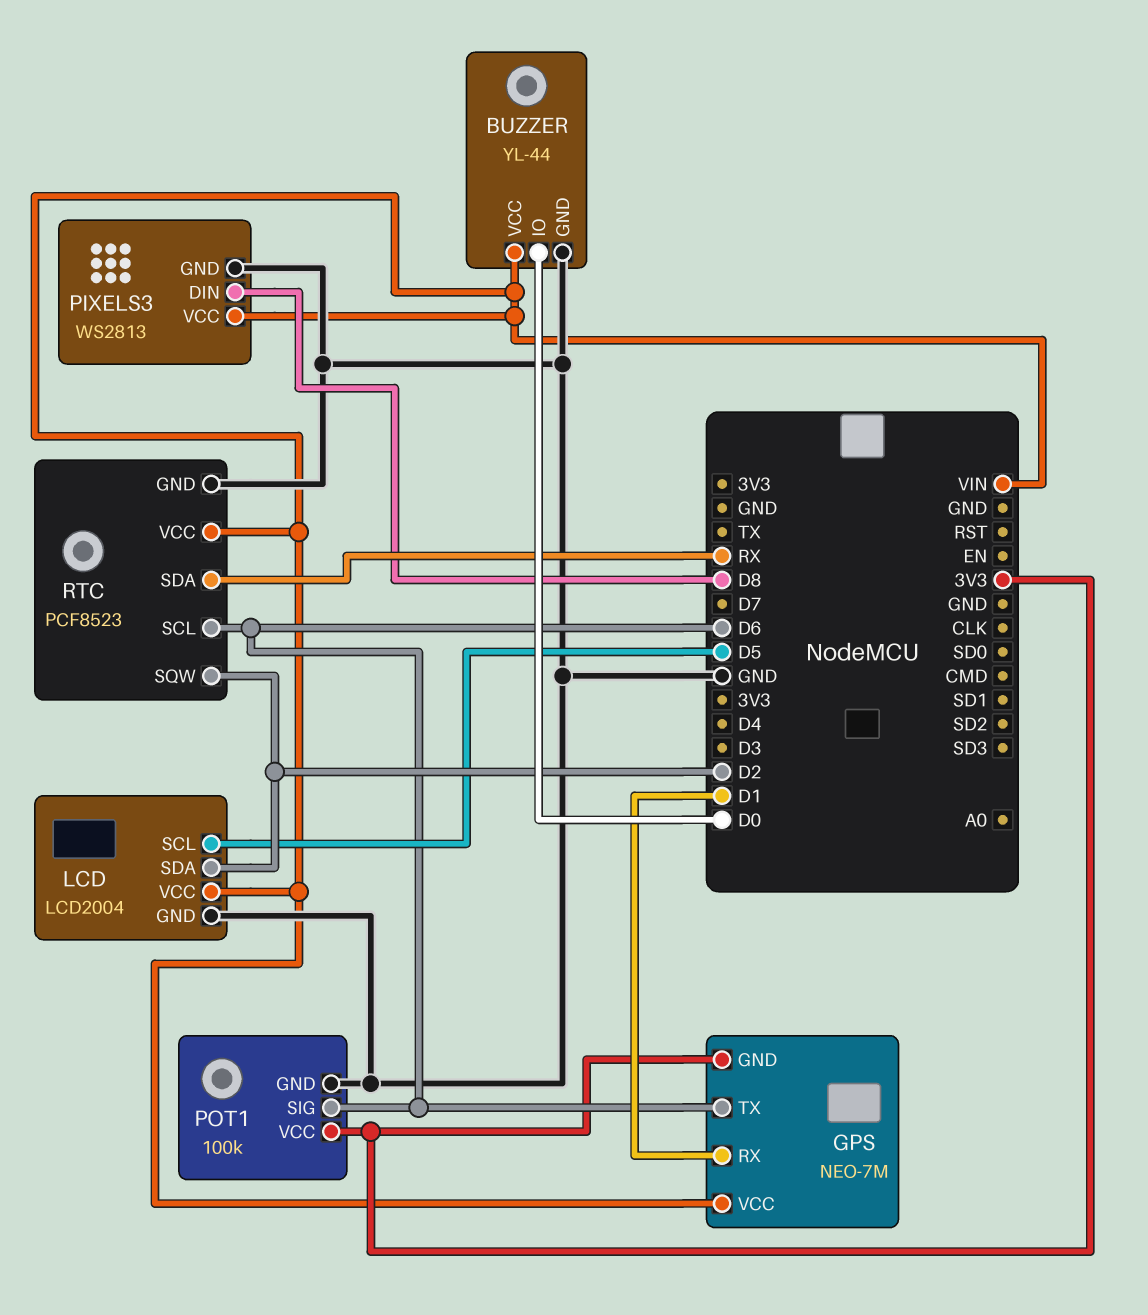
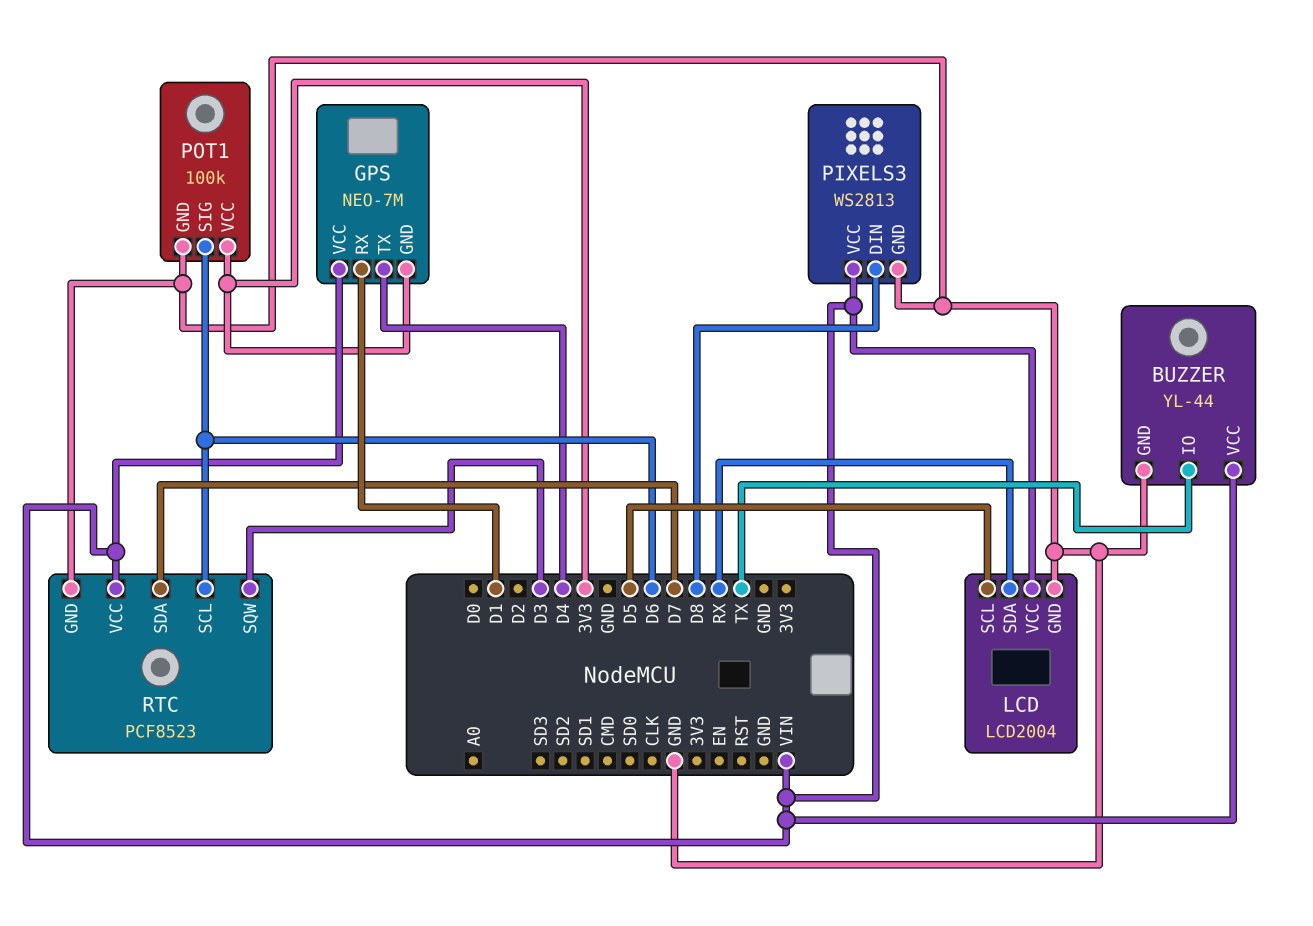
BUZZER pin IO: D0 -> TX
GPS pin TX: D6 -> D4
LCD pin SDA: D2 -> RX
RTC pin SDA: RX -> D7
RTC pin SQW: D2 -> D3

